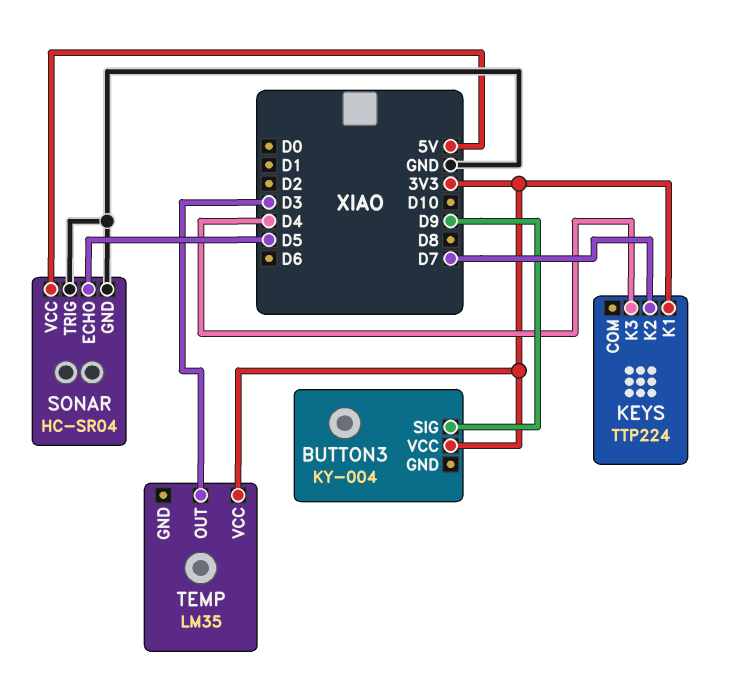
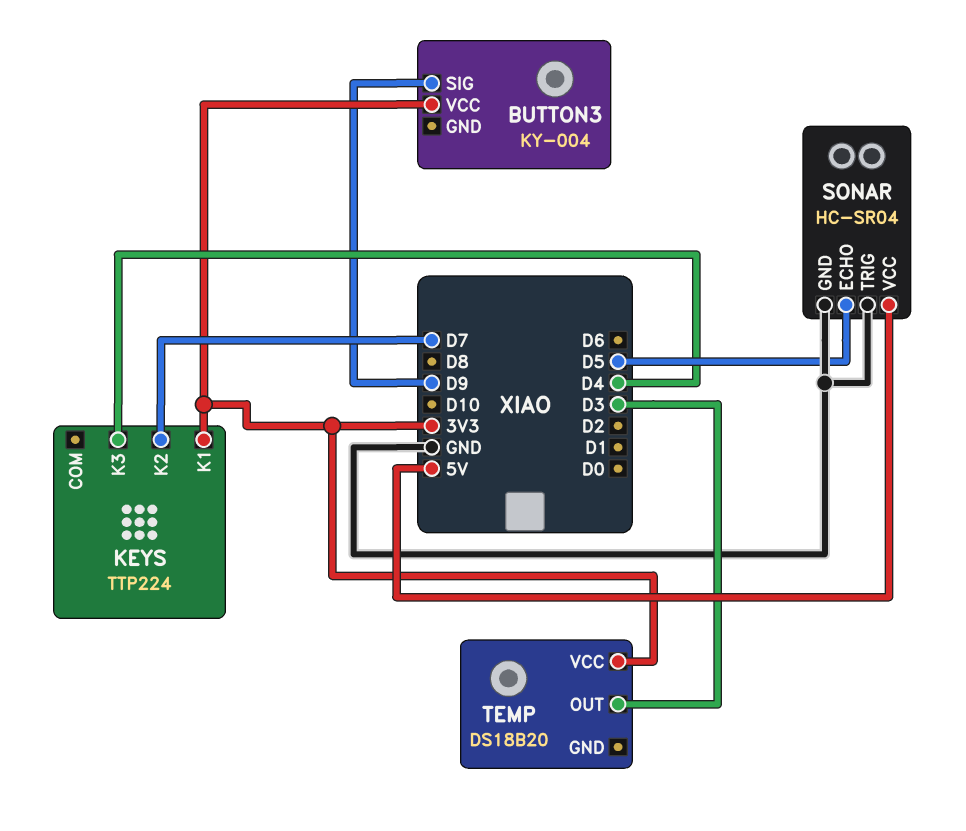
TEMP: LM35 -> DS18B20

